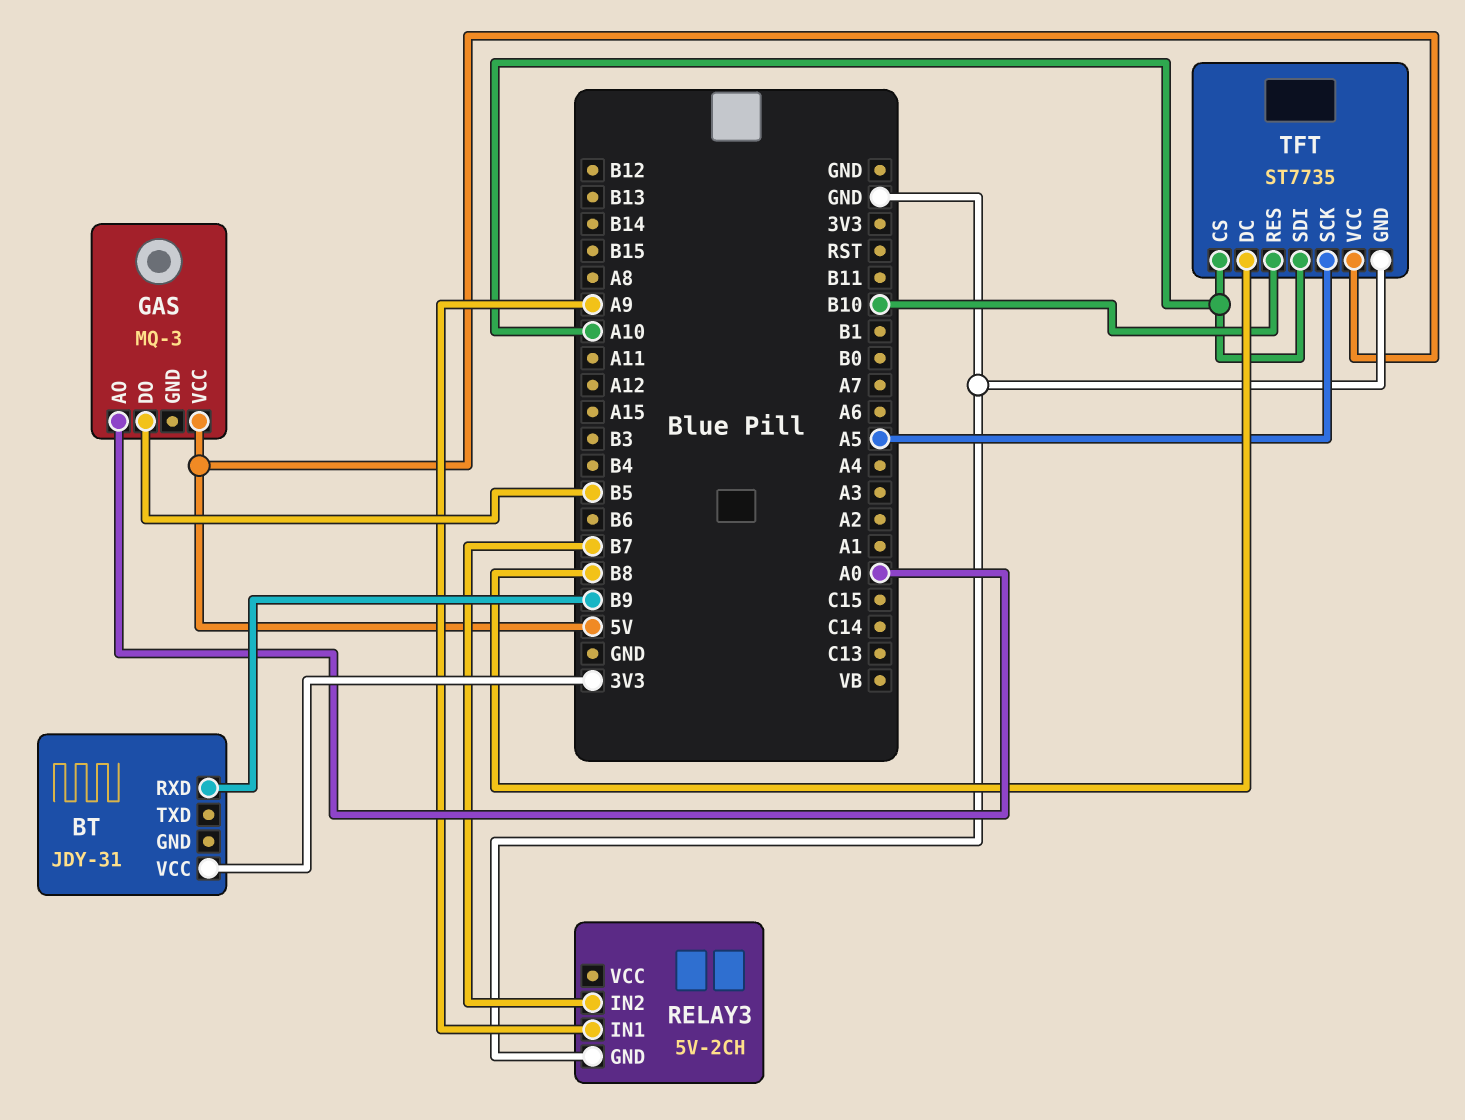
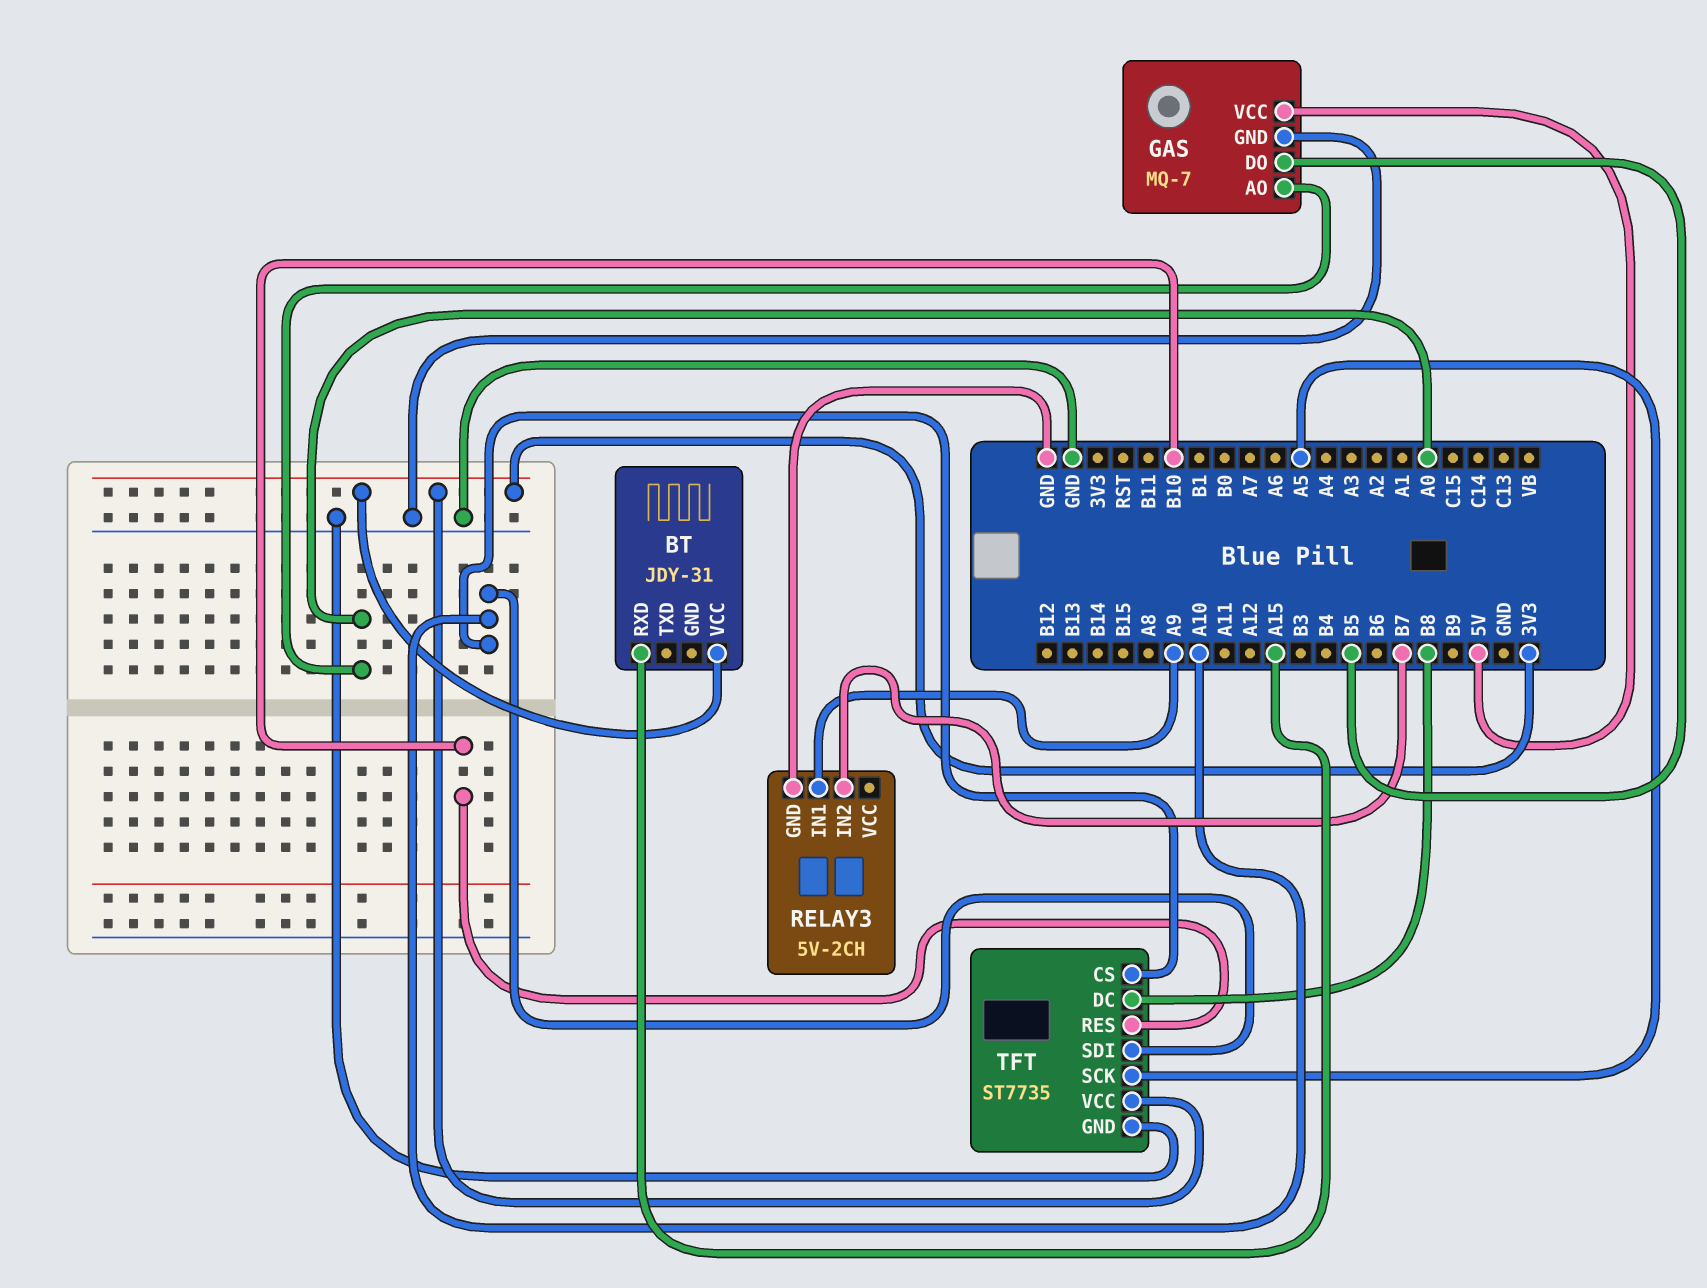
BT pin RXD: B9 -> A15
GAS: MQ-3 -> MQ-7
GAS pin GND: none -> GND
TFT pin VCC: 5V -> 3V3

